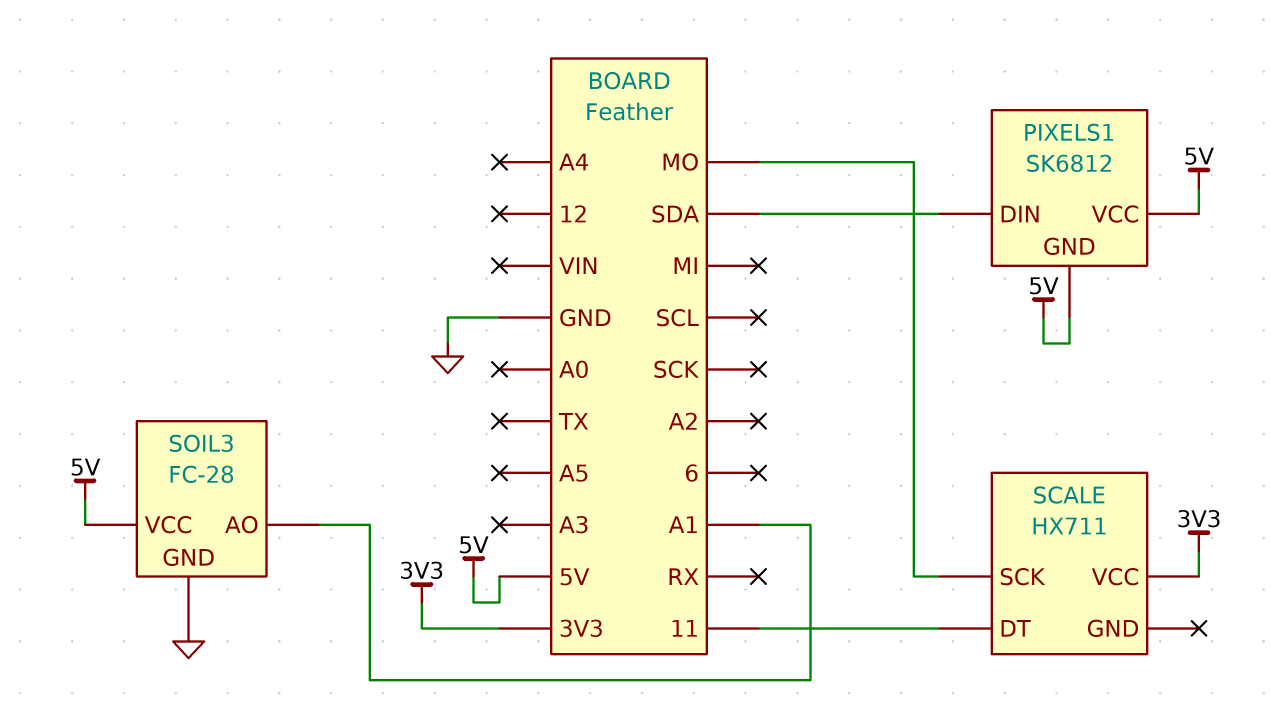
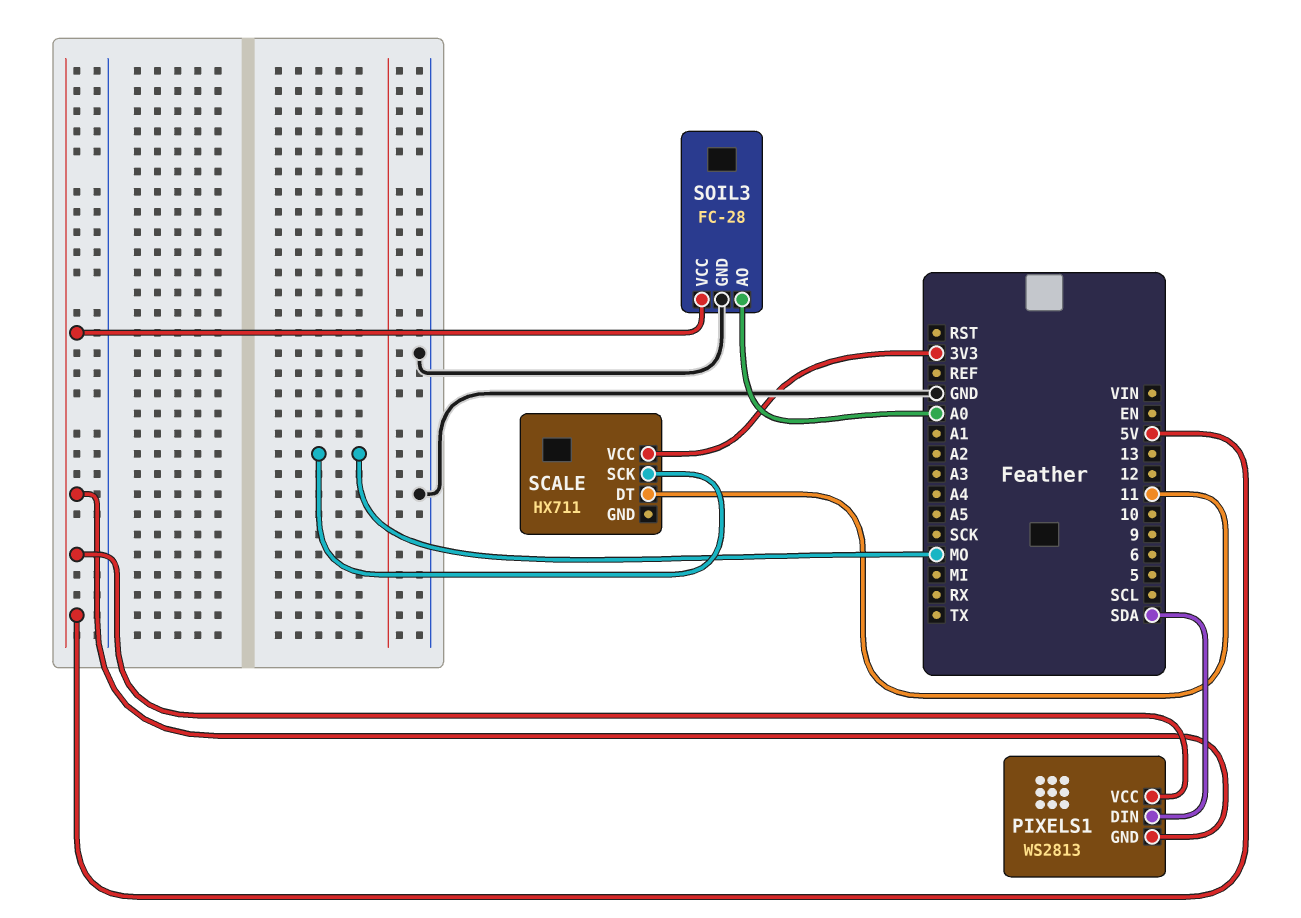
PIXELS1: SK6812 -> WS2813
SOIL3 pin AO: A1 -> A0

